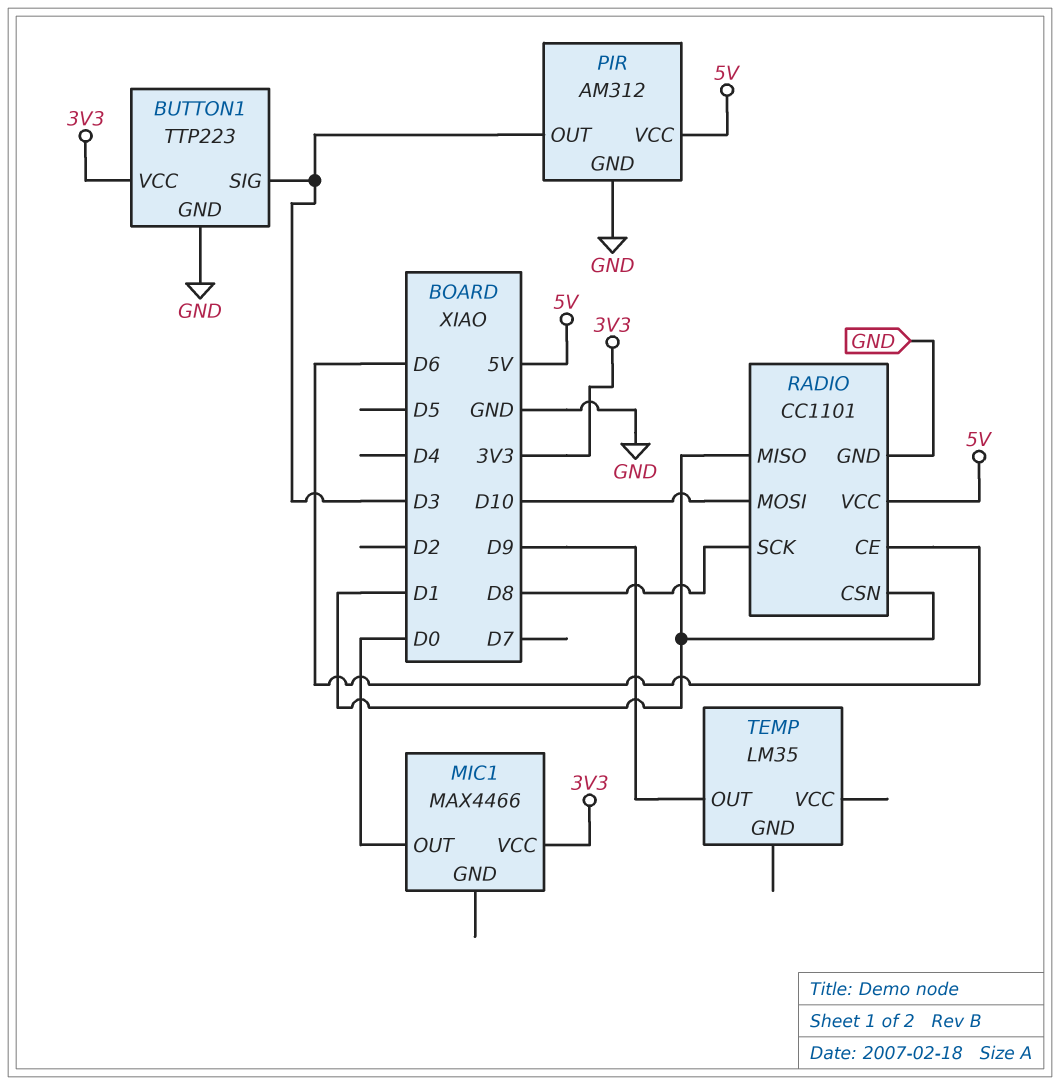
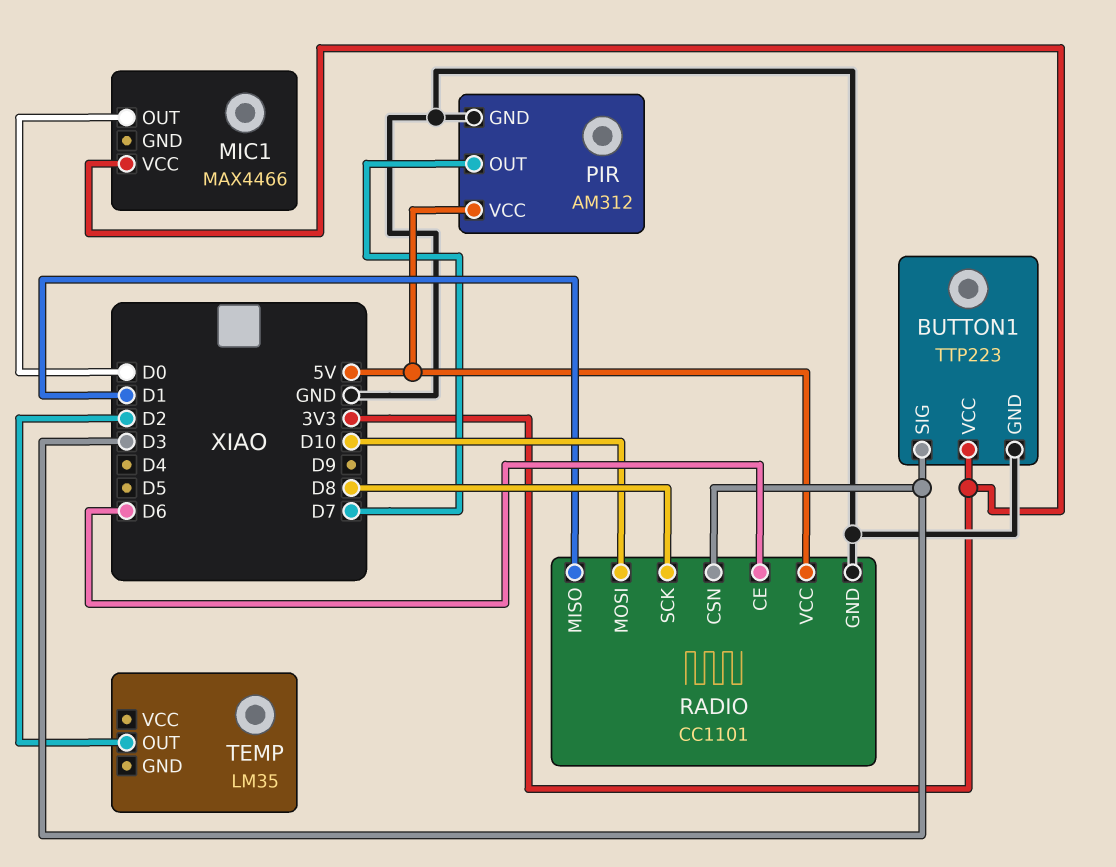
PIR pin OUT: D3 -> D7
RADIO pin CSN: D1 -> D3
TEMP pin OUT: D9 -> D2

